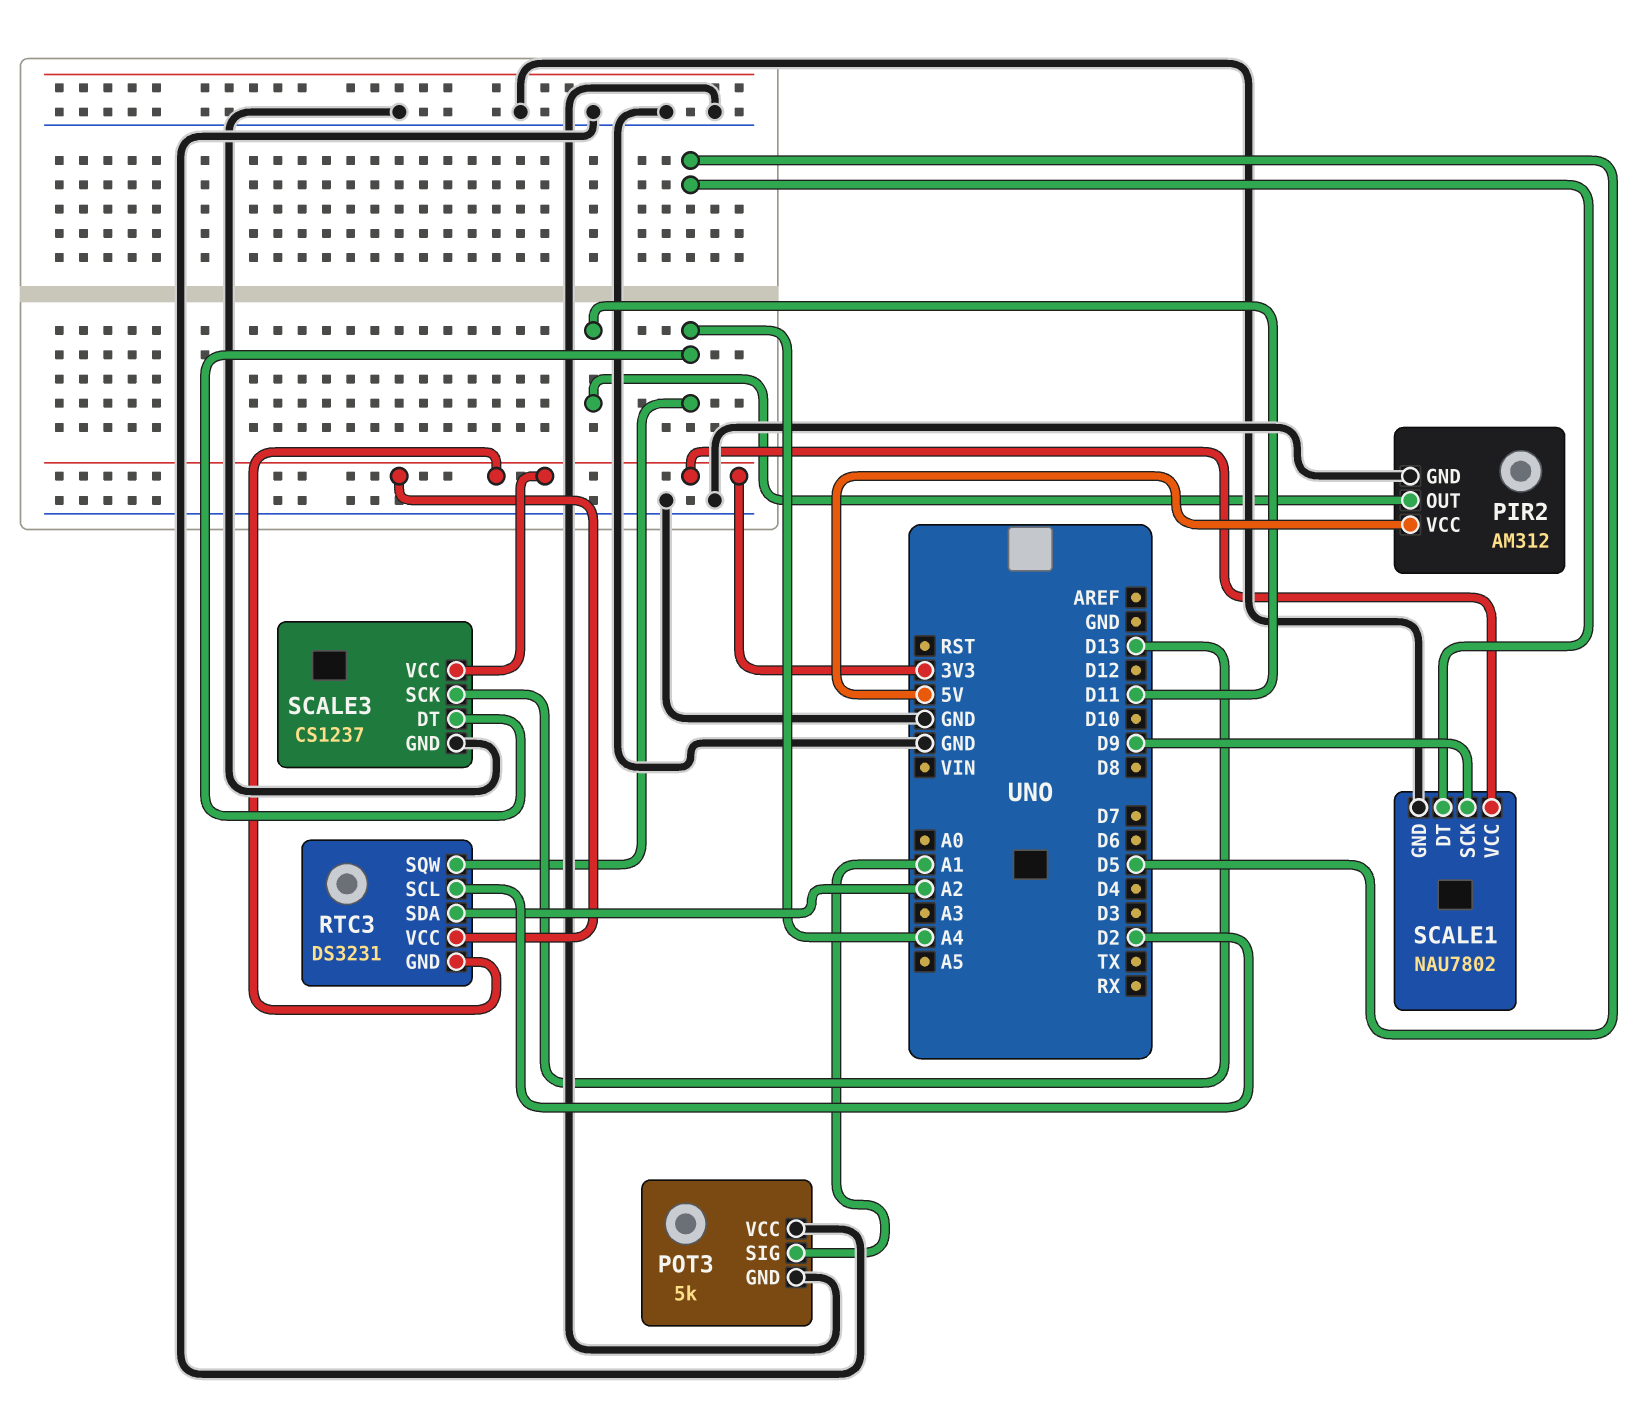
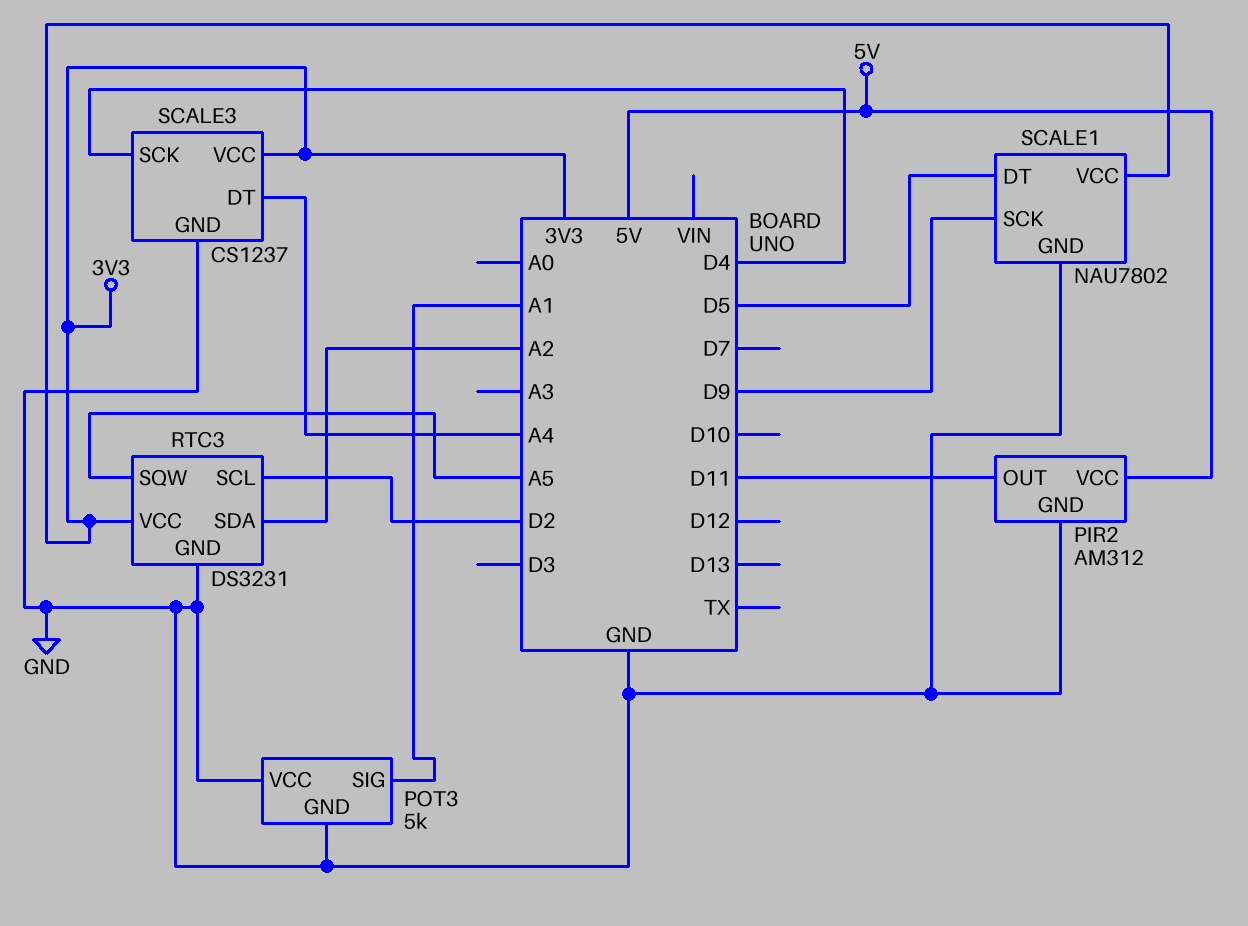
RTC3 pin GND: 3V3 -> GND
RTC3 pin SQW: A4 -> A5
SCALE3 pin SCK: D13 -> D4

